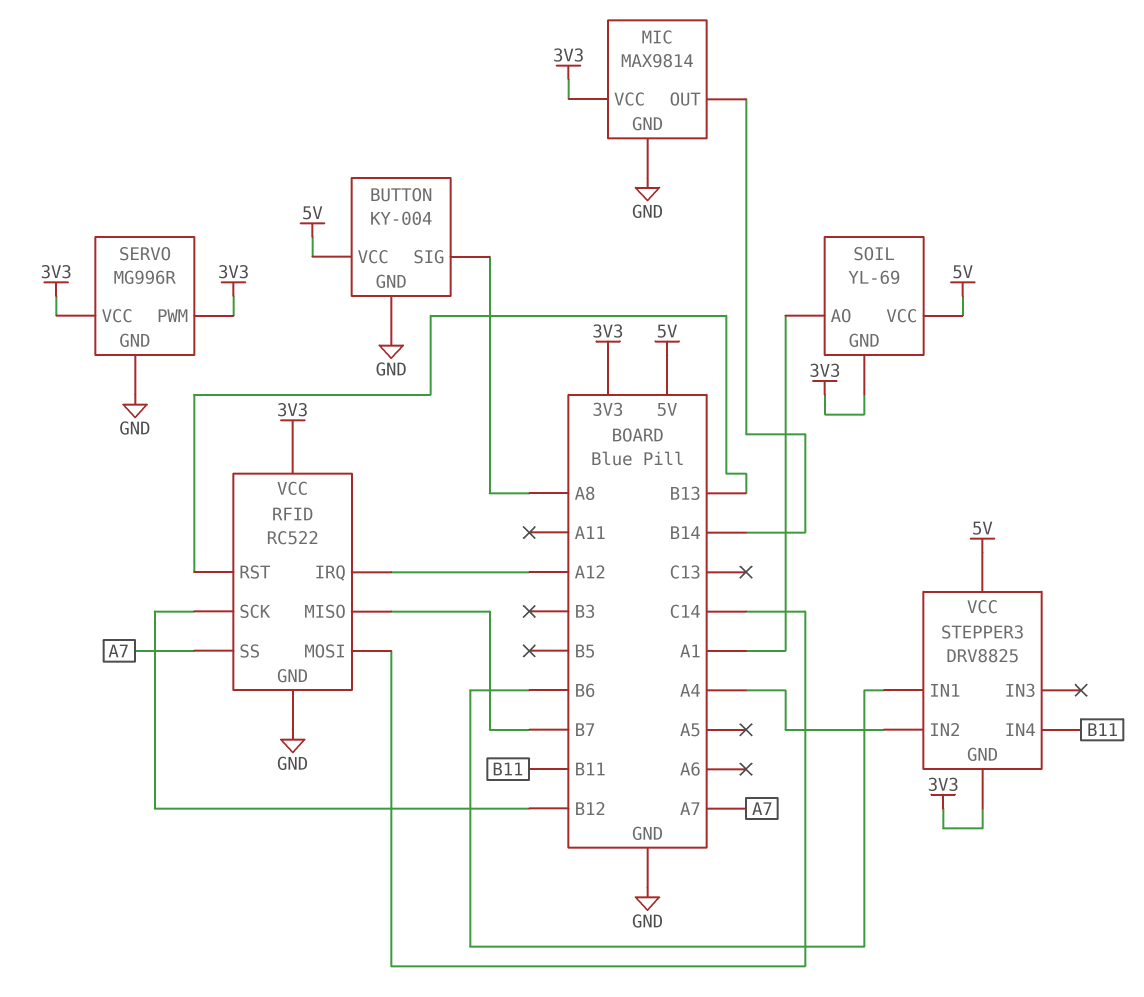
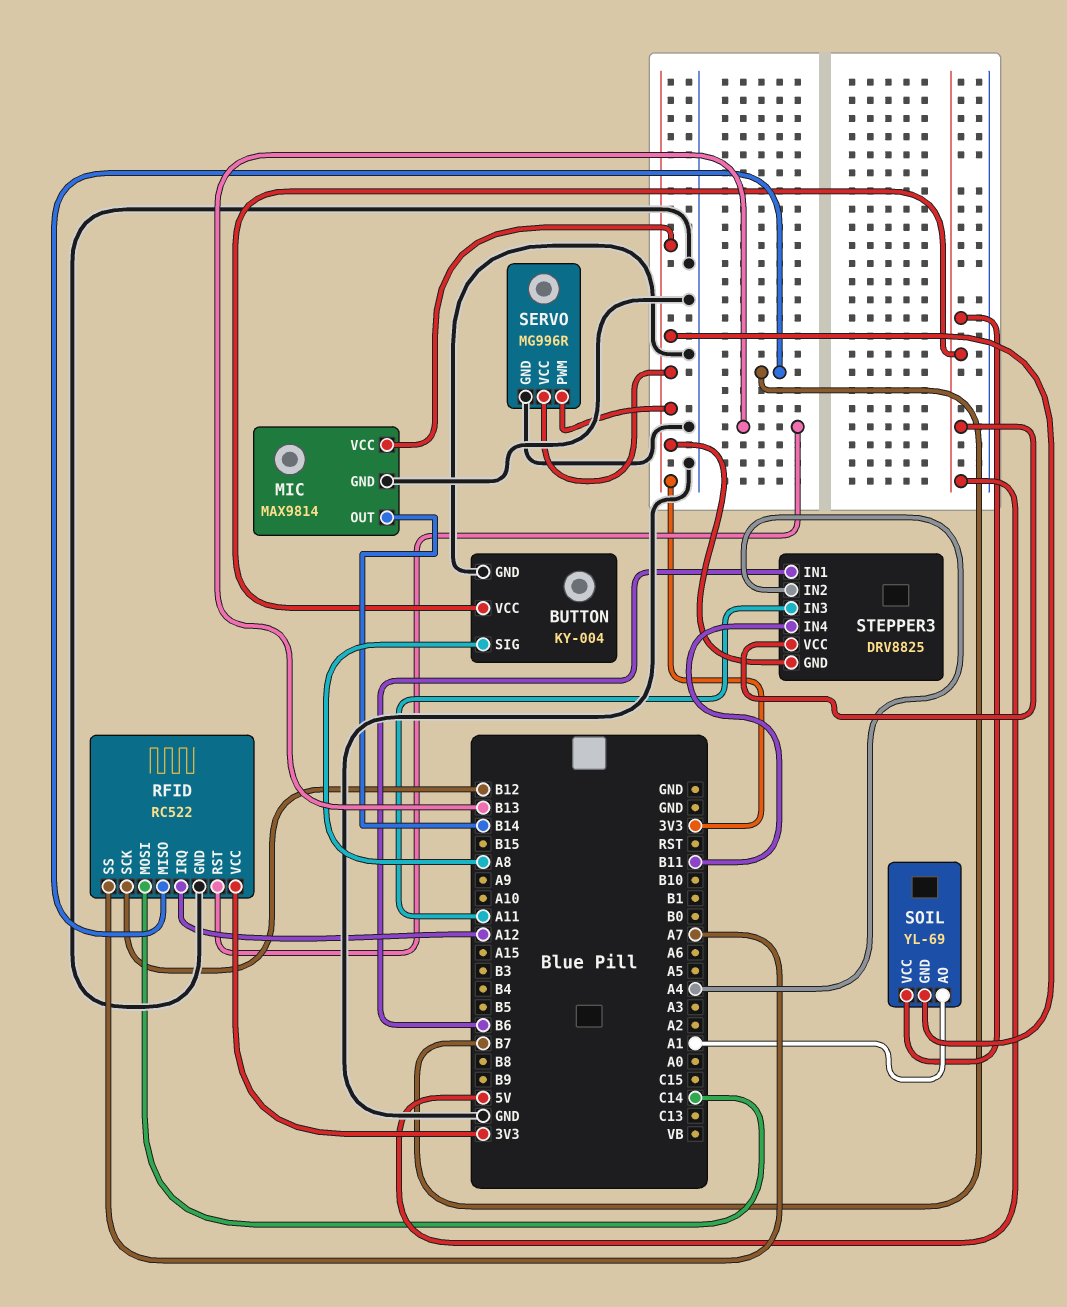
STEPPER3 pin IN3: none -> A11

